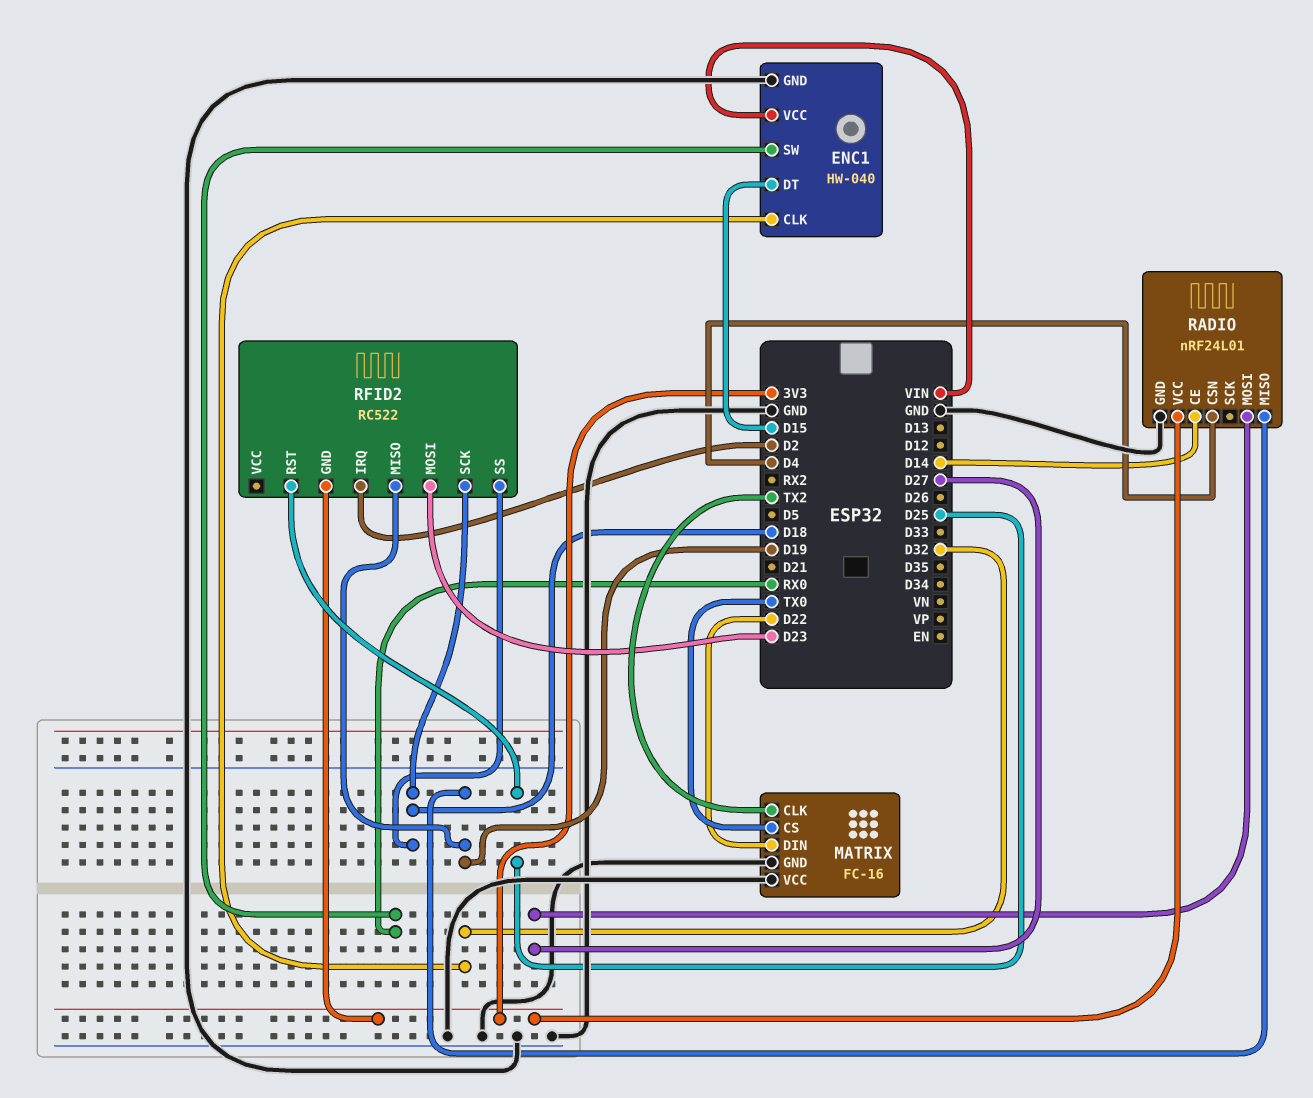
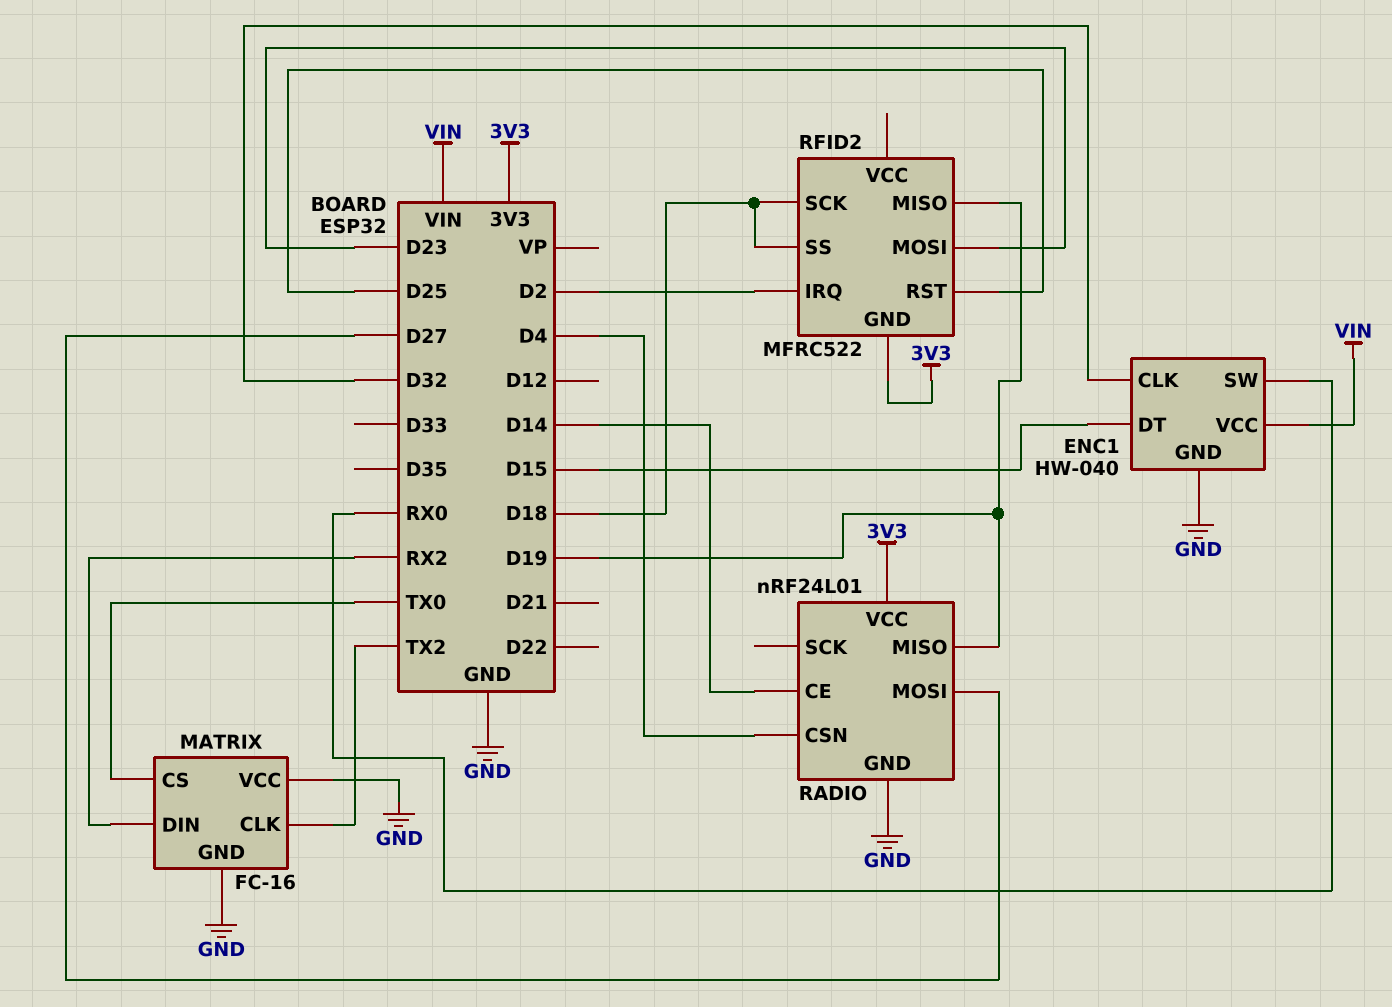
MATRIX pin DIN: D22 -> RX2
RFID2: RC522 -> MFRC522

